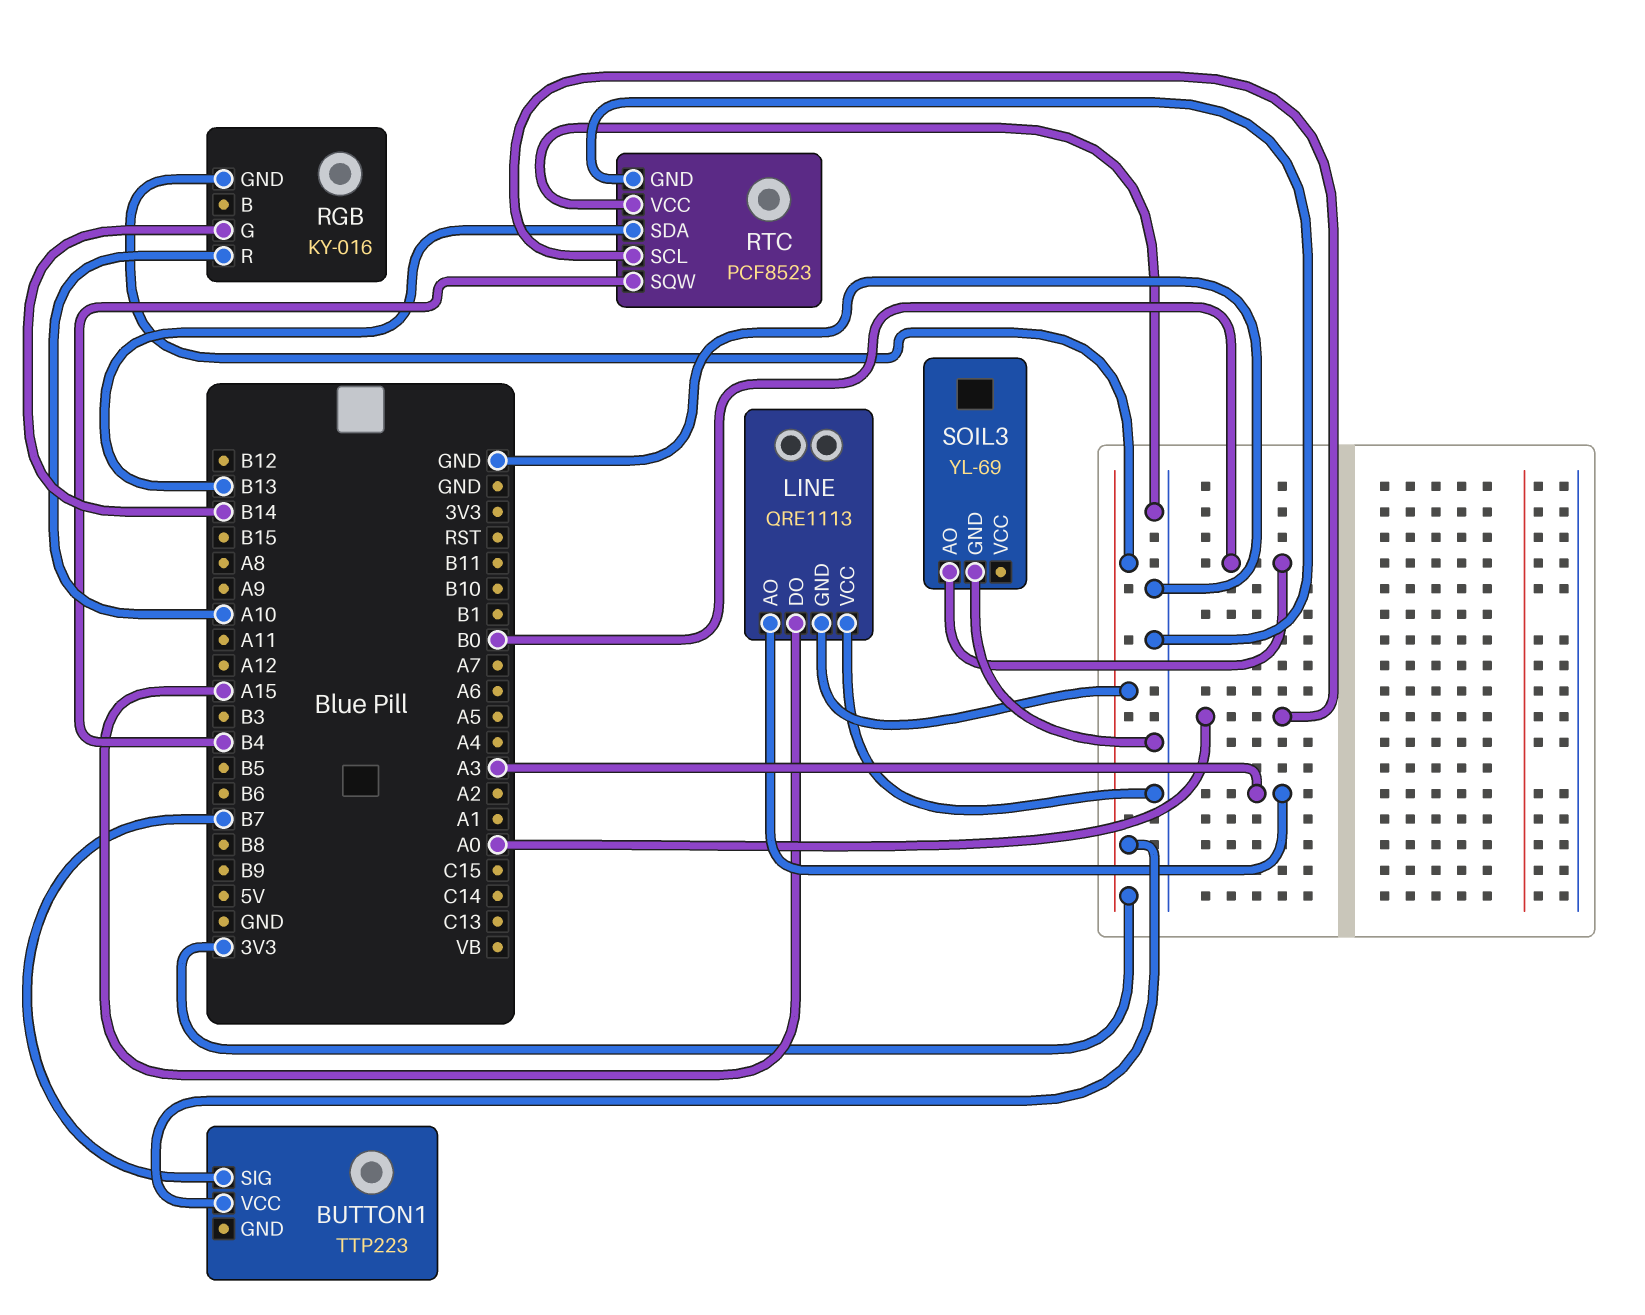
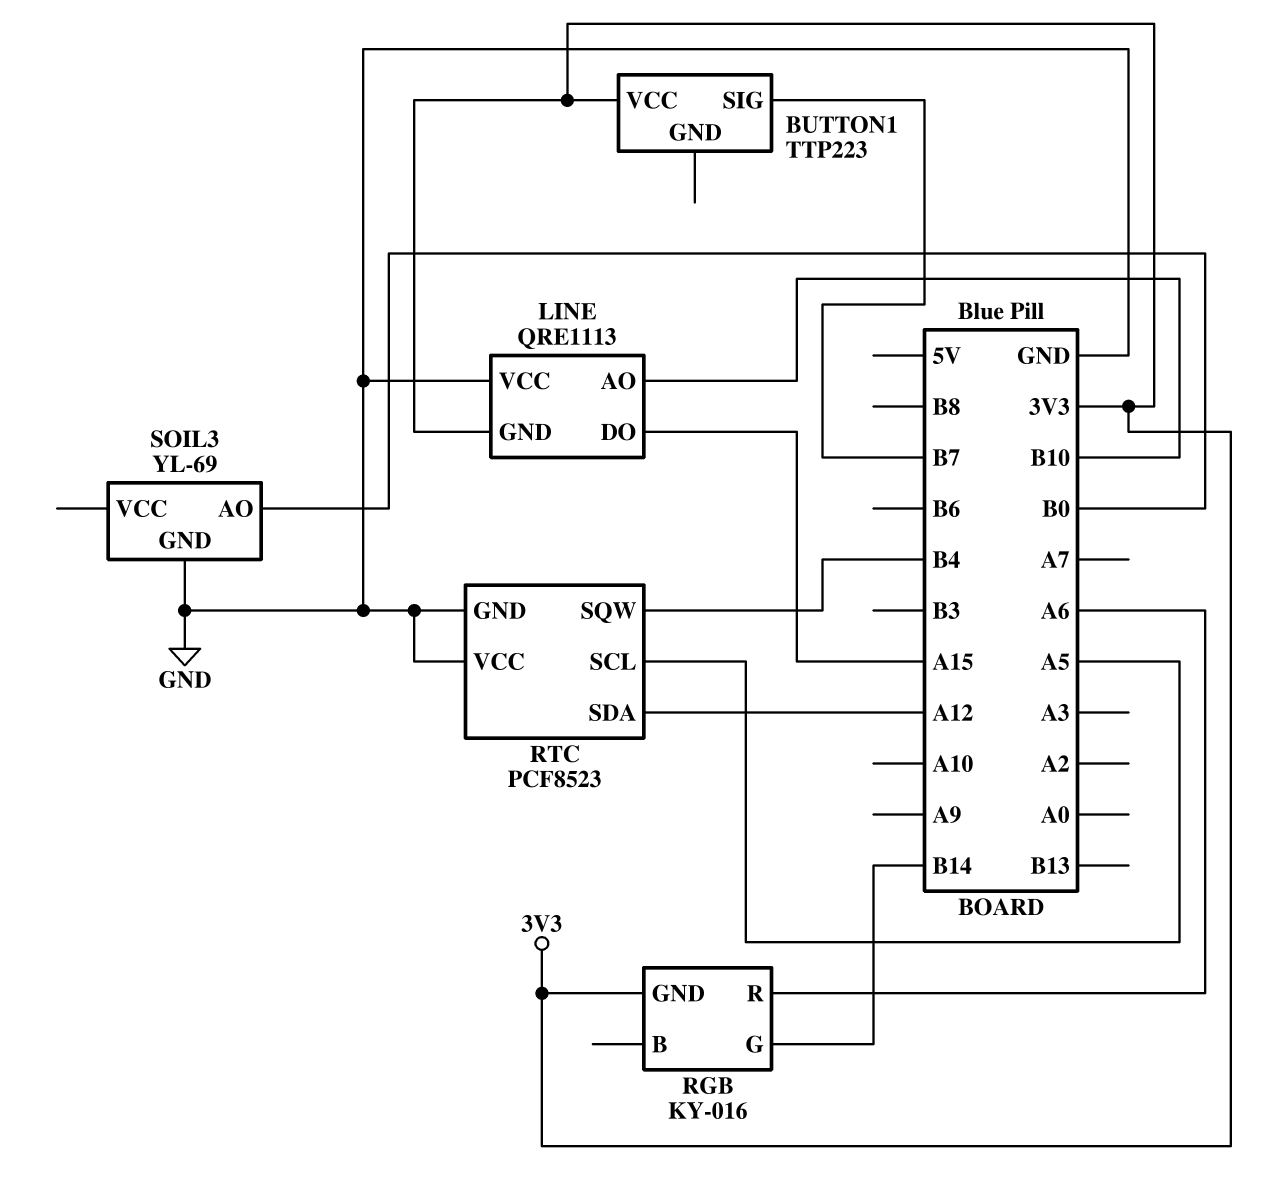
LINE pin AO: A3 -> B10
RGB pin R: A10 -> A6
RTC pin SCL: A0 -> A5
RTC pin SDA: B13 -> A12

